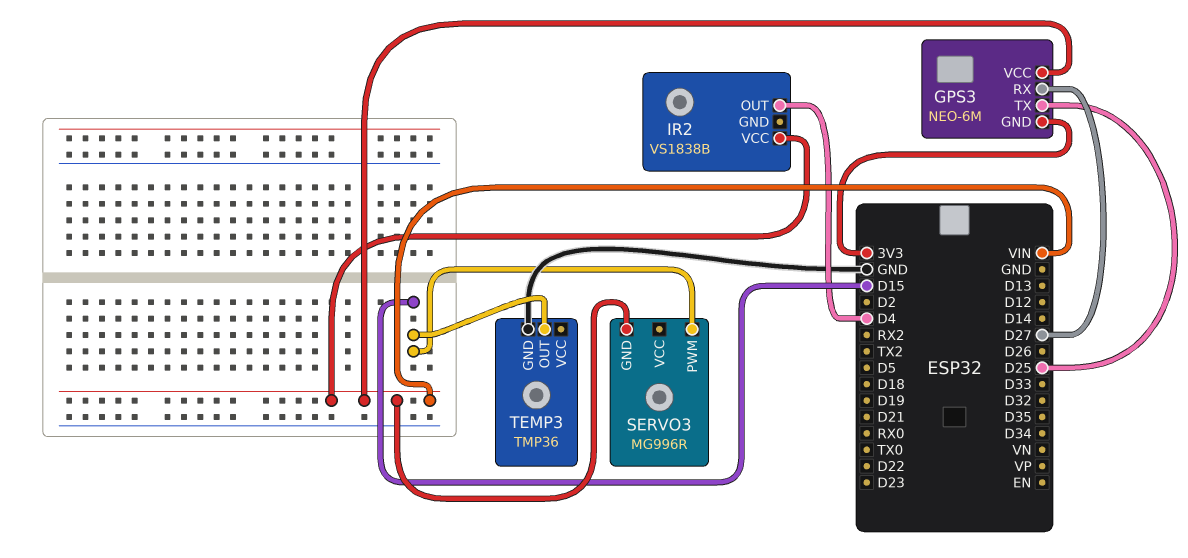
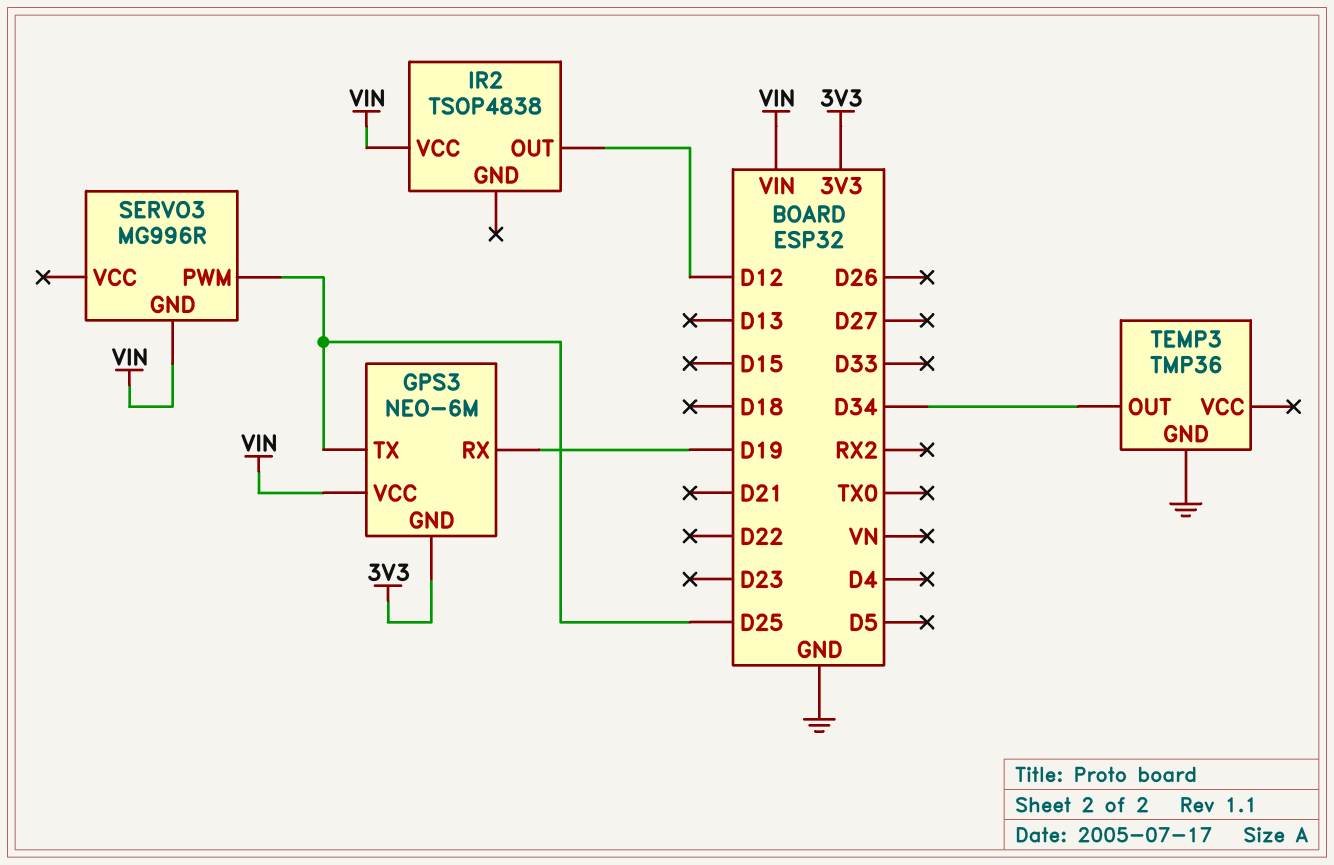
GPS3 pin RX: D27 -> D19
IR2: VS1838B -> TSOP4838
IR2 pin OUT: D4 -> D12
SERVO3 pin PWM: D15 -> D25
TEMP3 pin OUT: D15 -> D34

